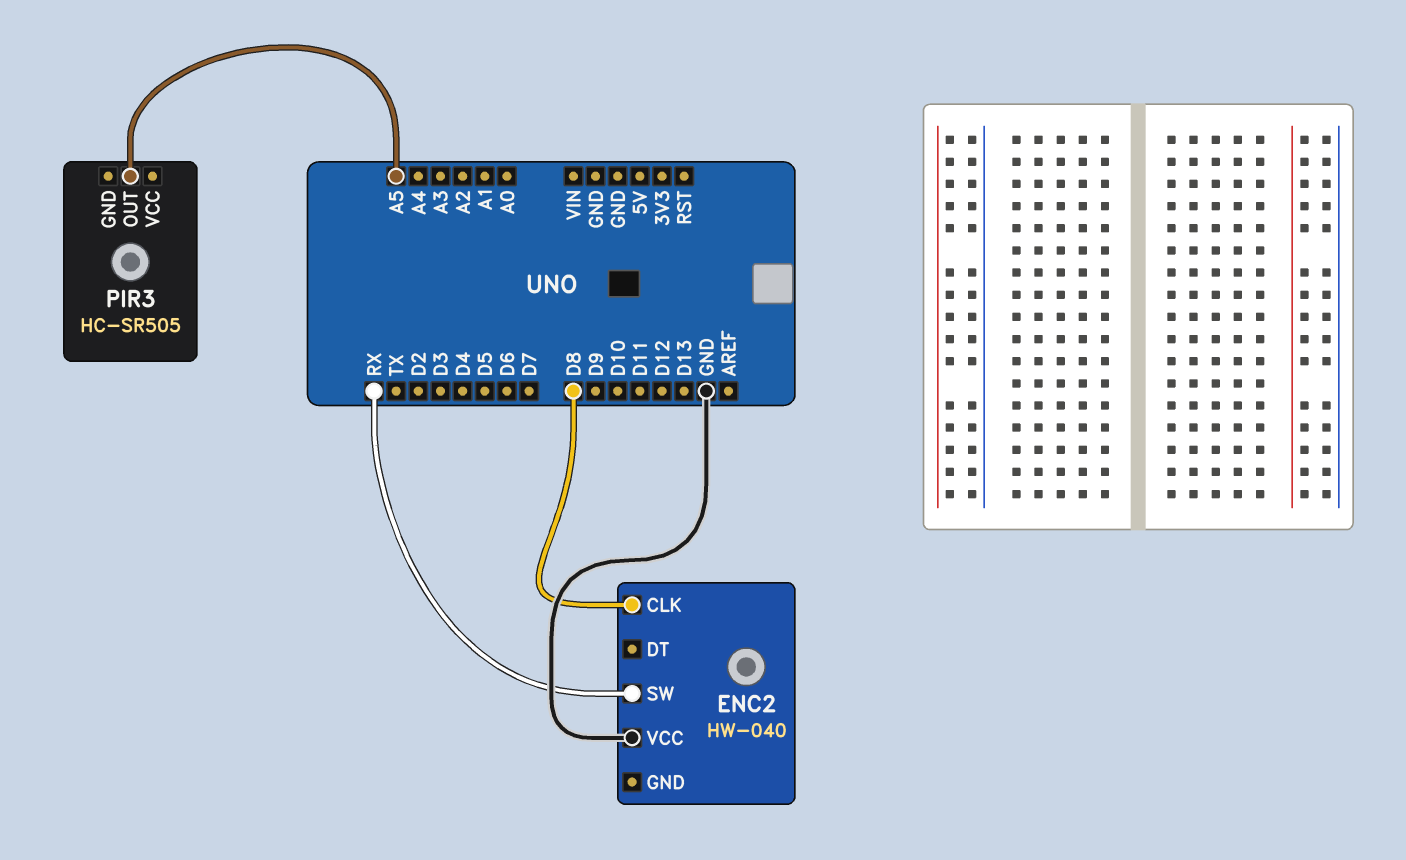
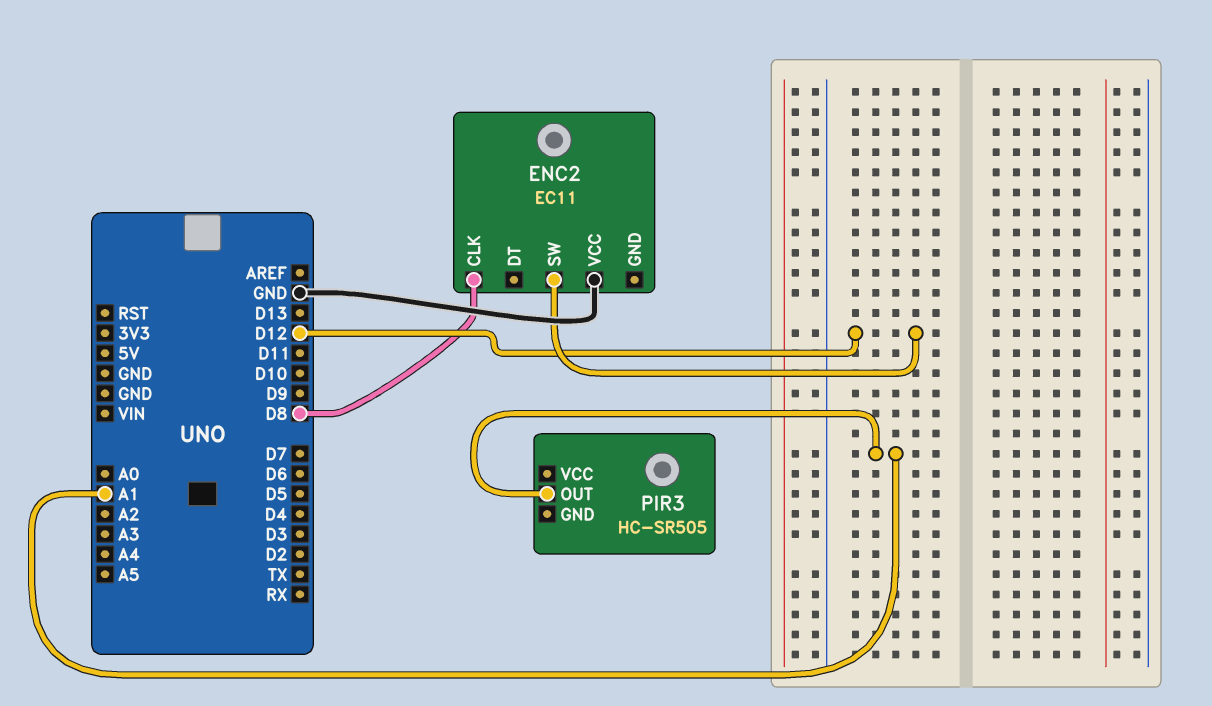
ENC2: HW-040 -> EC11
ENC2 pin SW: RX -> D12
PIR3 pin OUT: A5 -> A1

